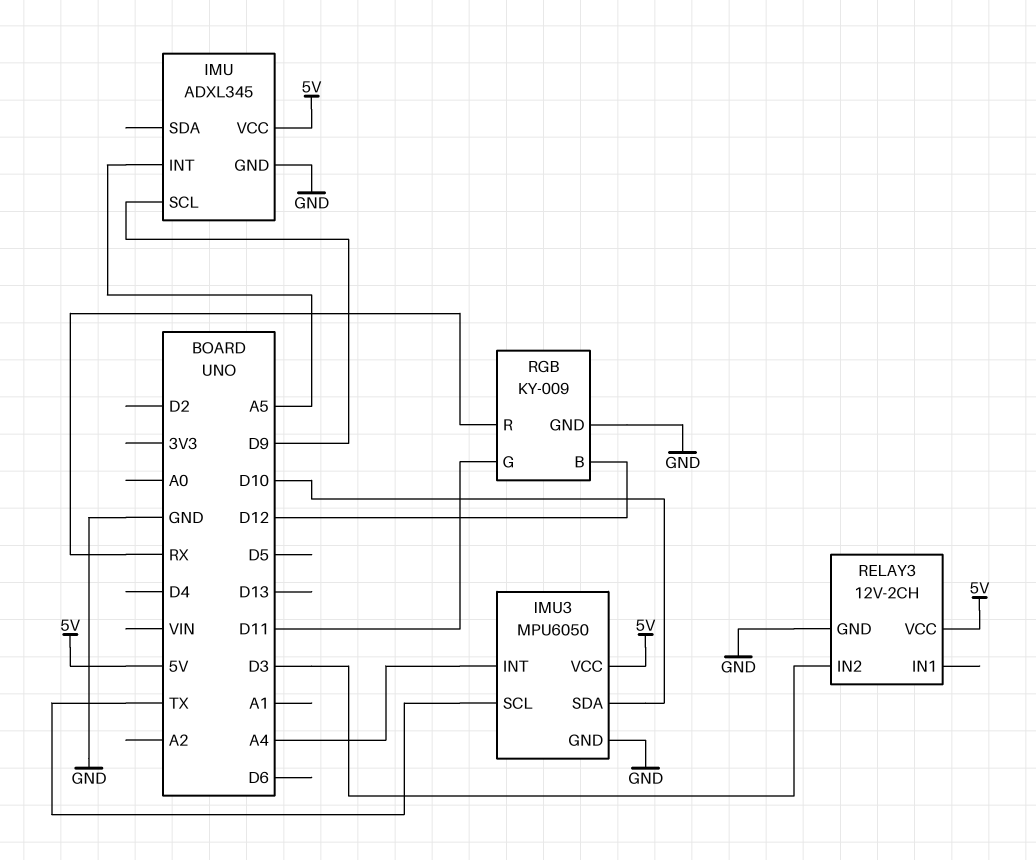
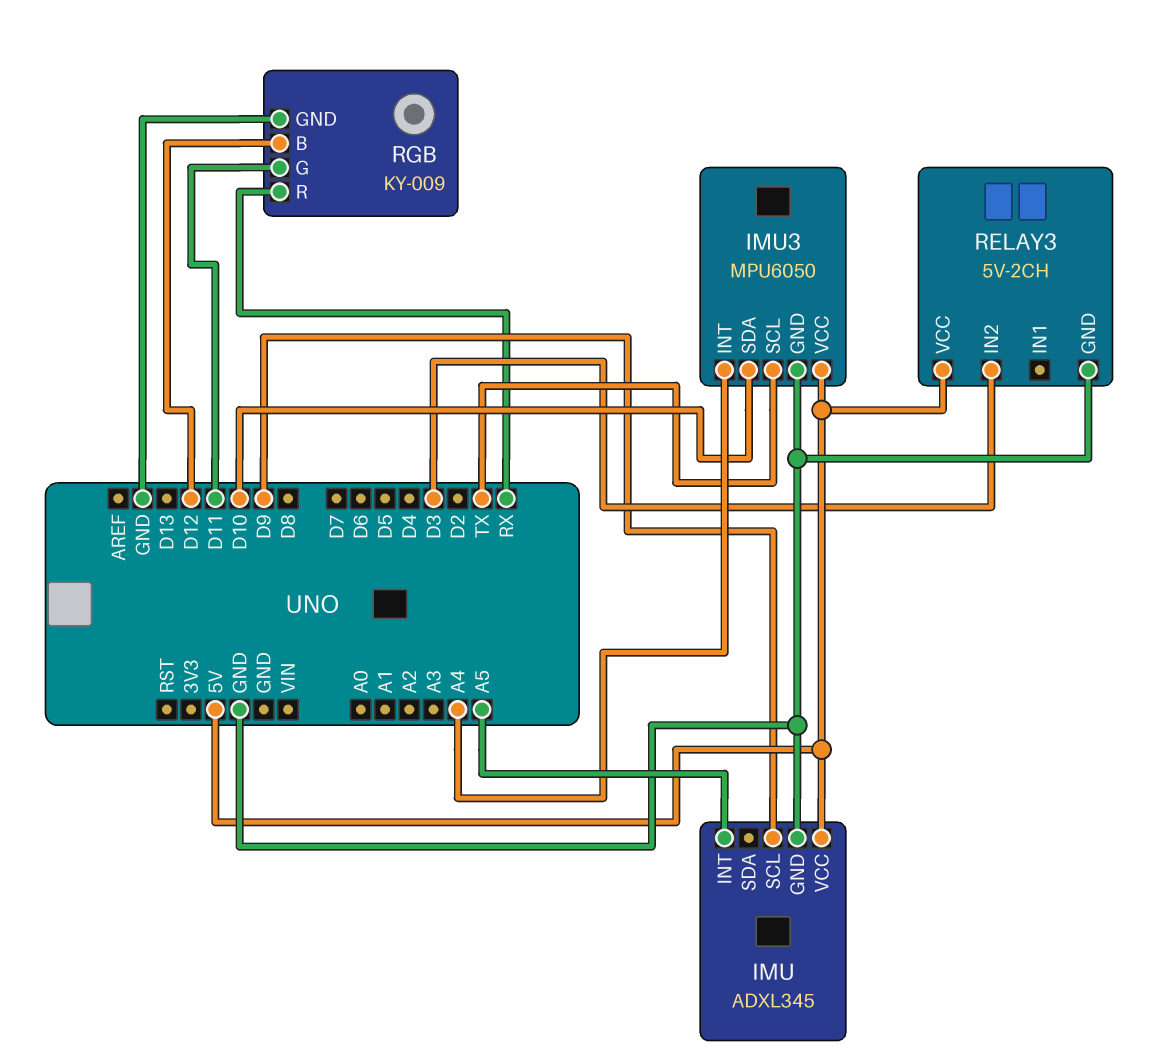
RELAY3: 12V-2CH -> 5V-2CH

